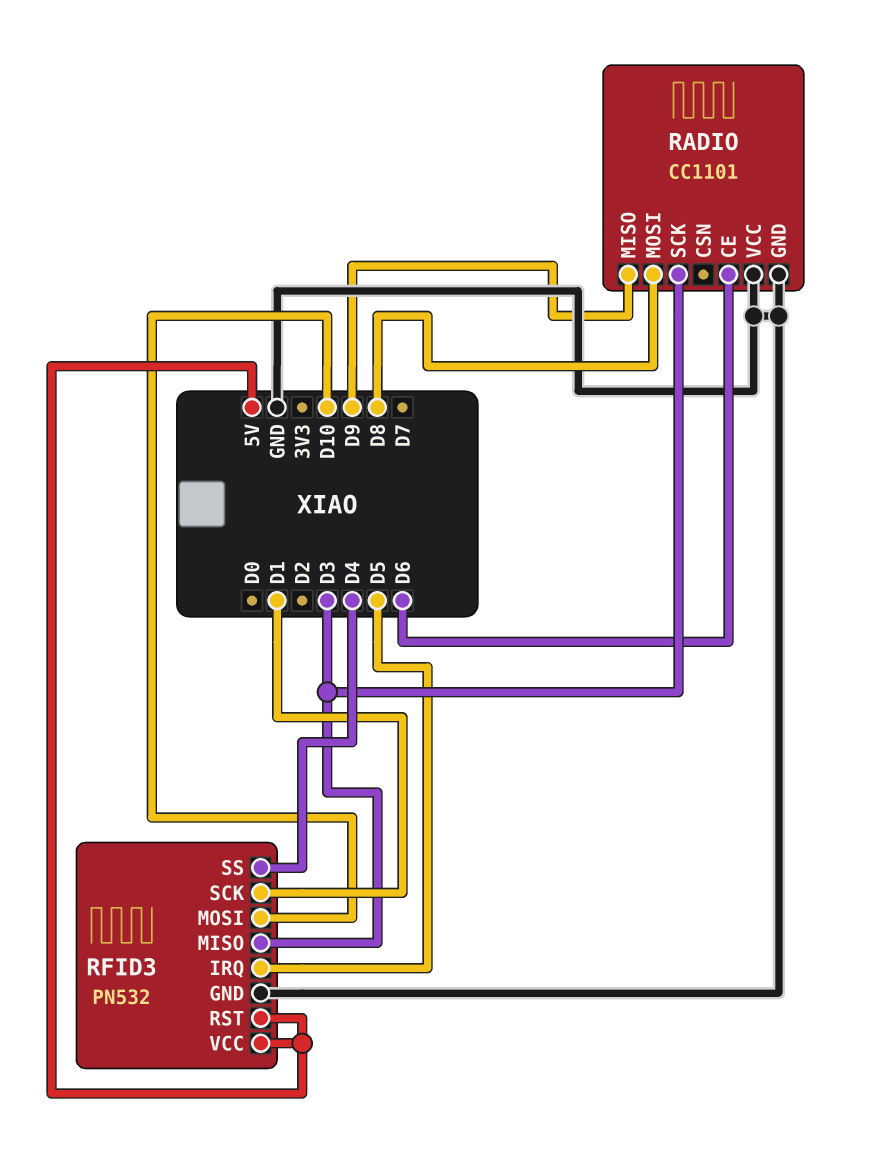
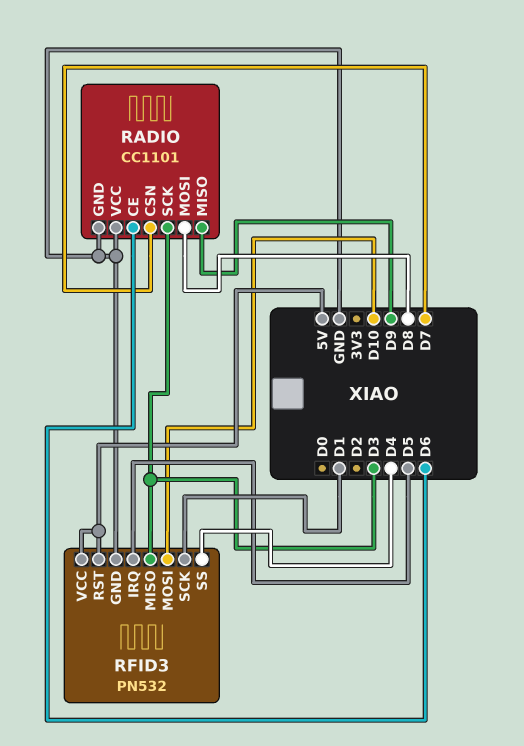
RADIO pin CSN: none -> D7

